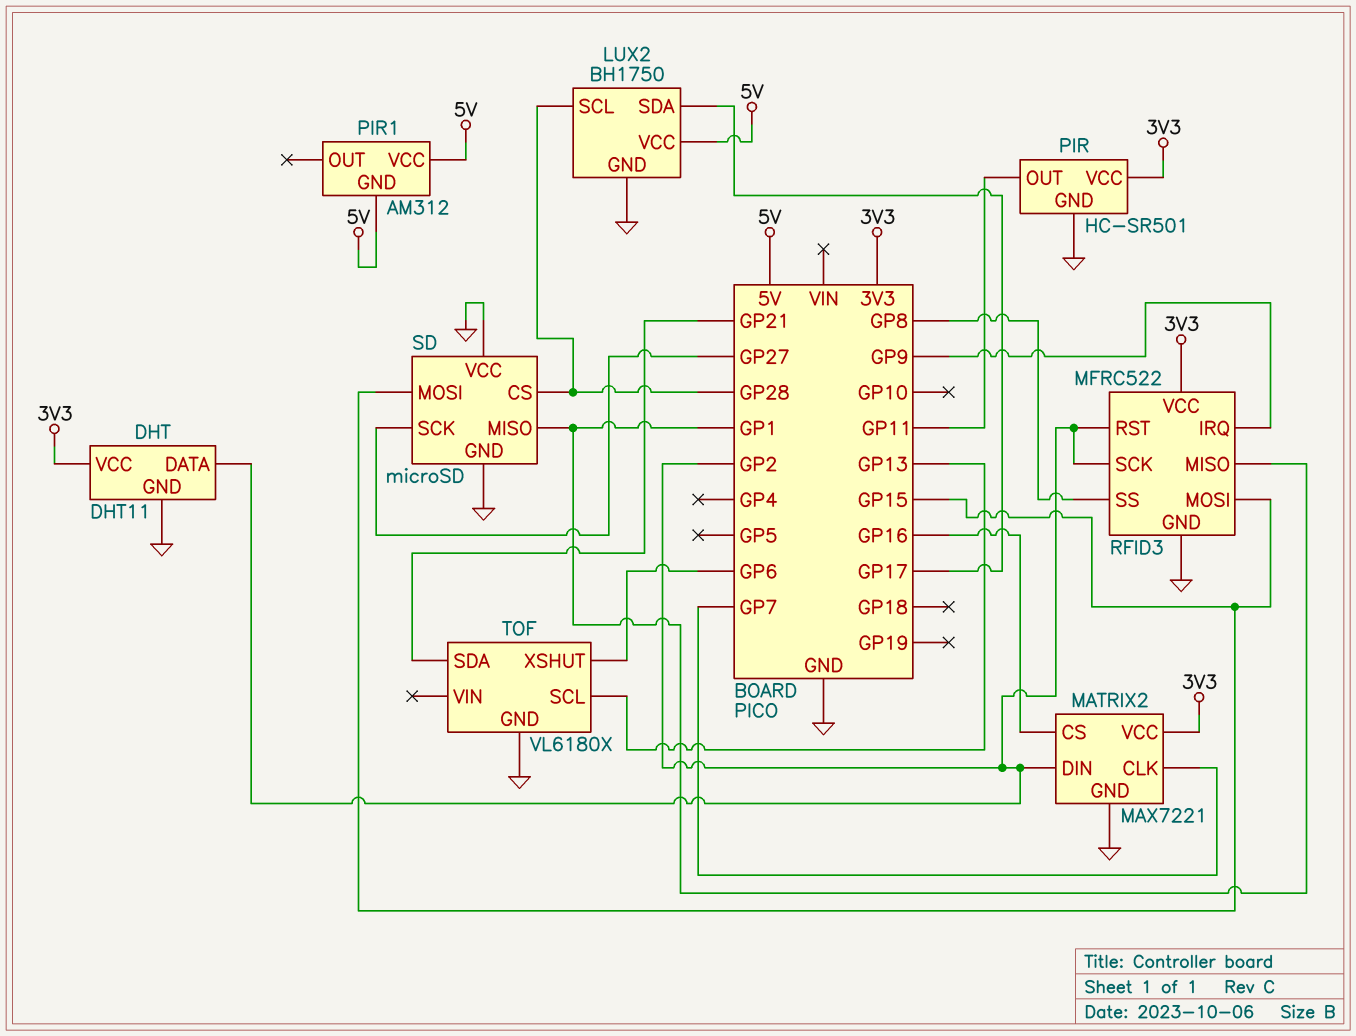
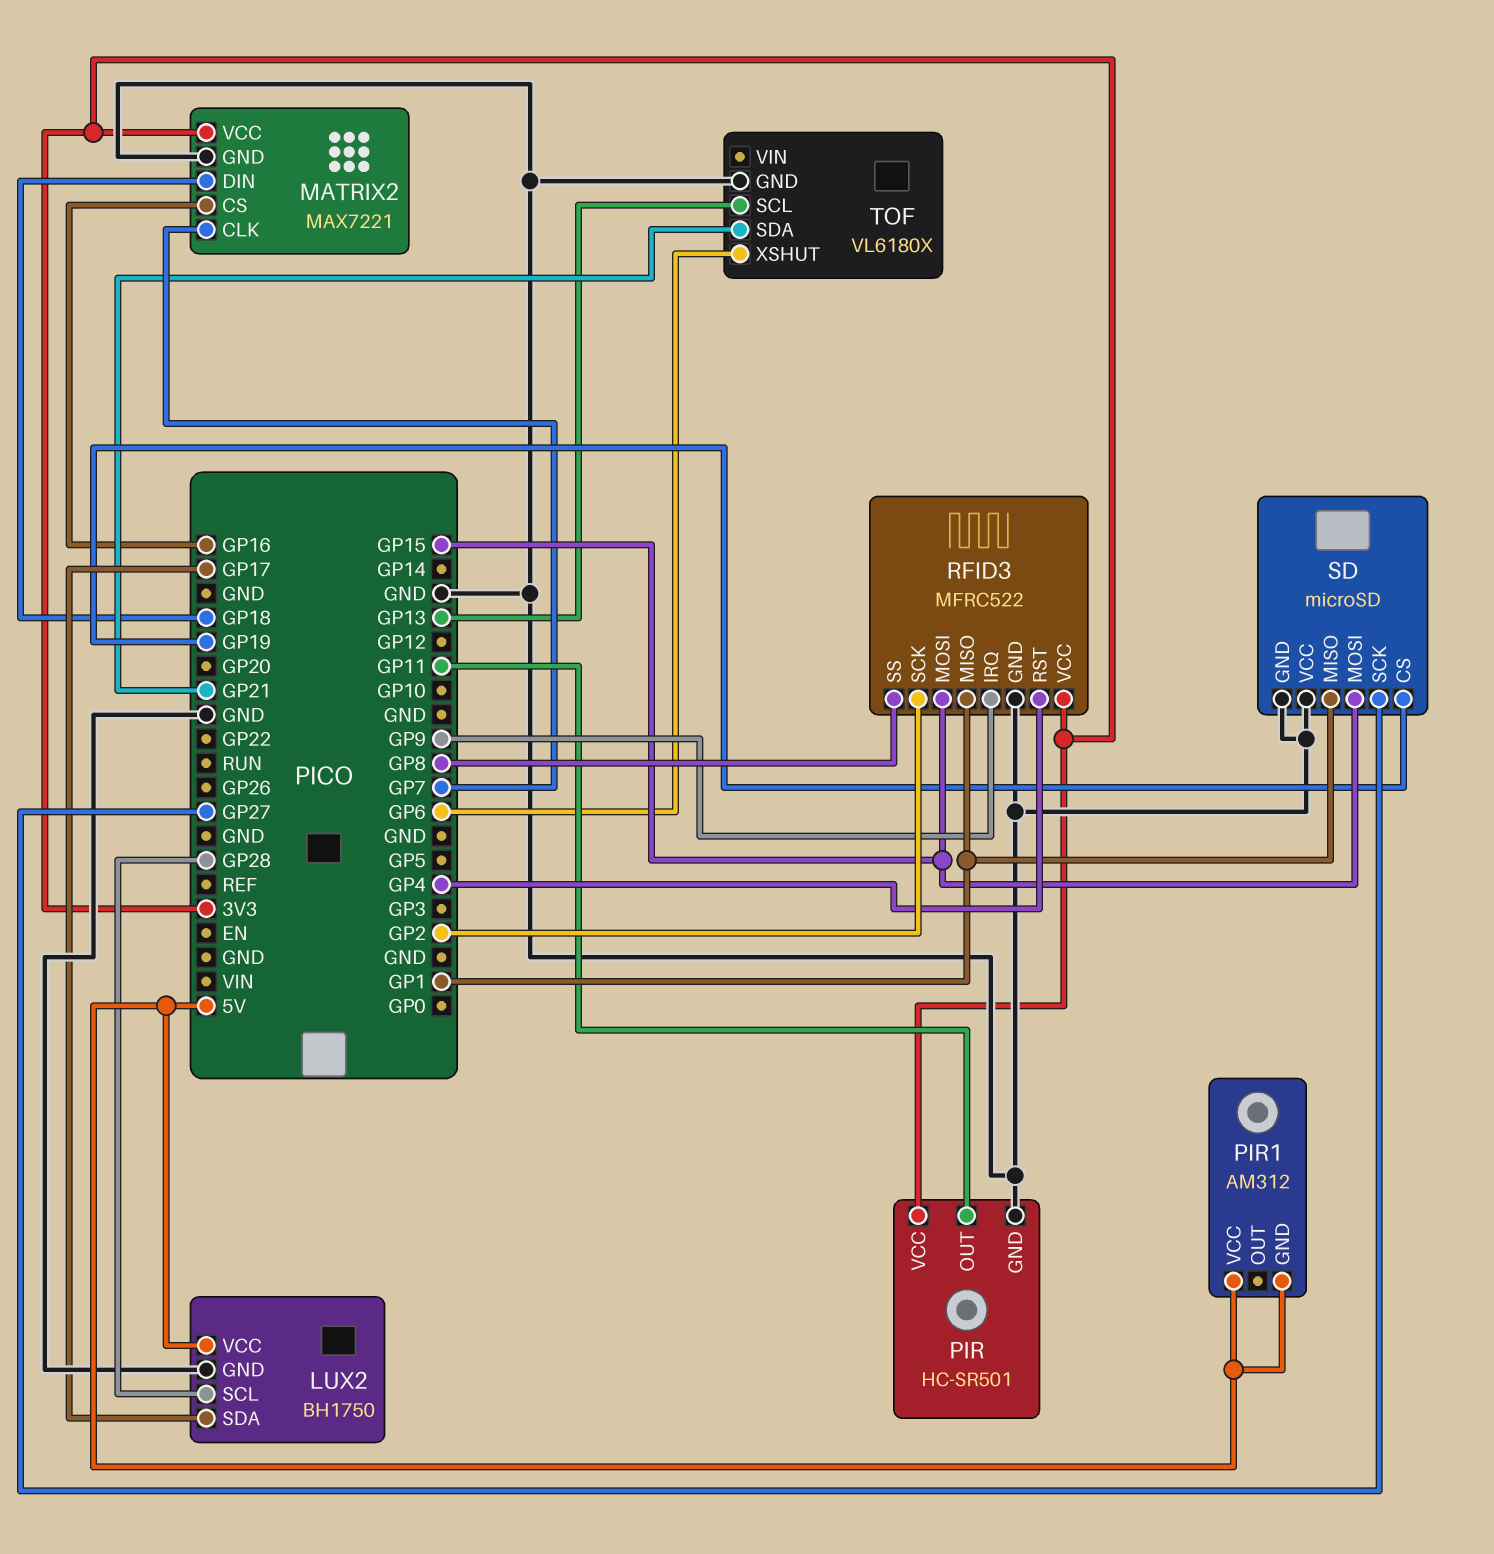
DHT: DHT11 -> none
DHT pin DATA: GP2 -> none
DHT pin GND: GND -> none
DHT pin VCC: 3V3 -> none
MATRIX2 pin DIN: GP2 -> GP18
RFID3 pin RST: GP2 -> GP4
SD pin CS: GP28 -> GP19

